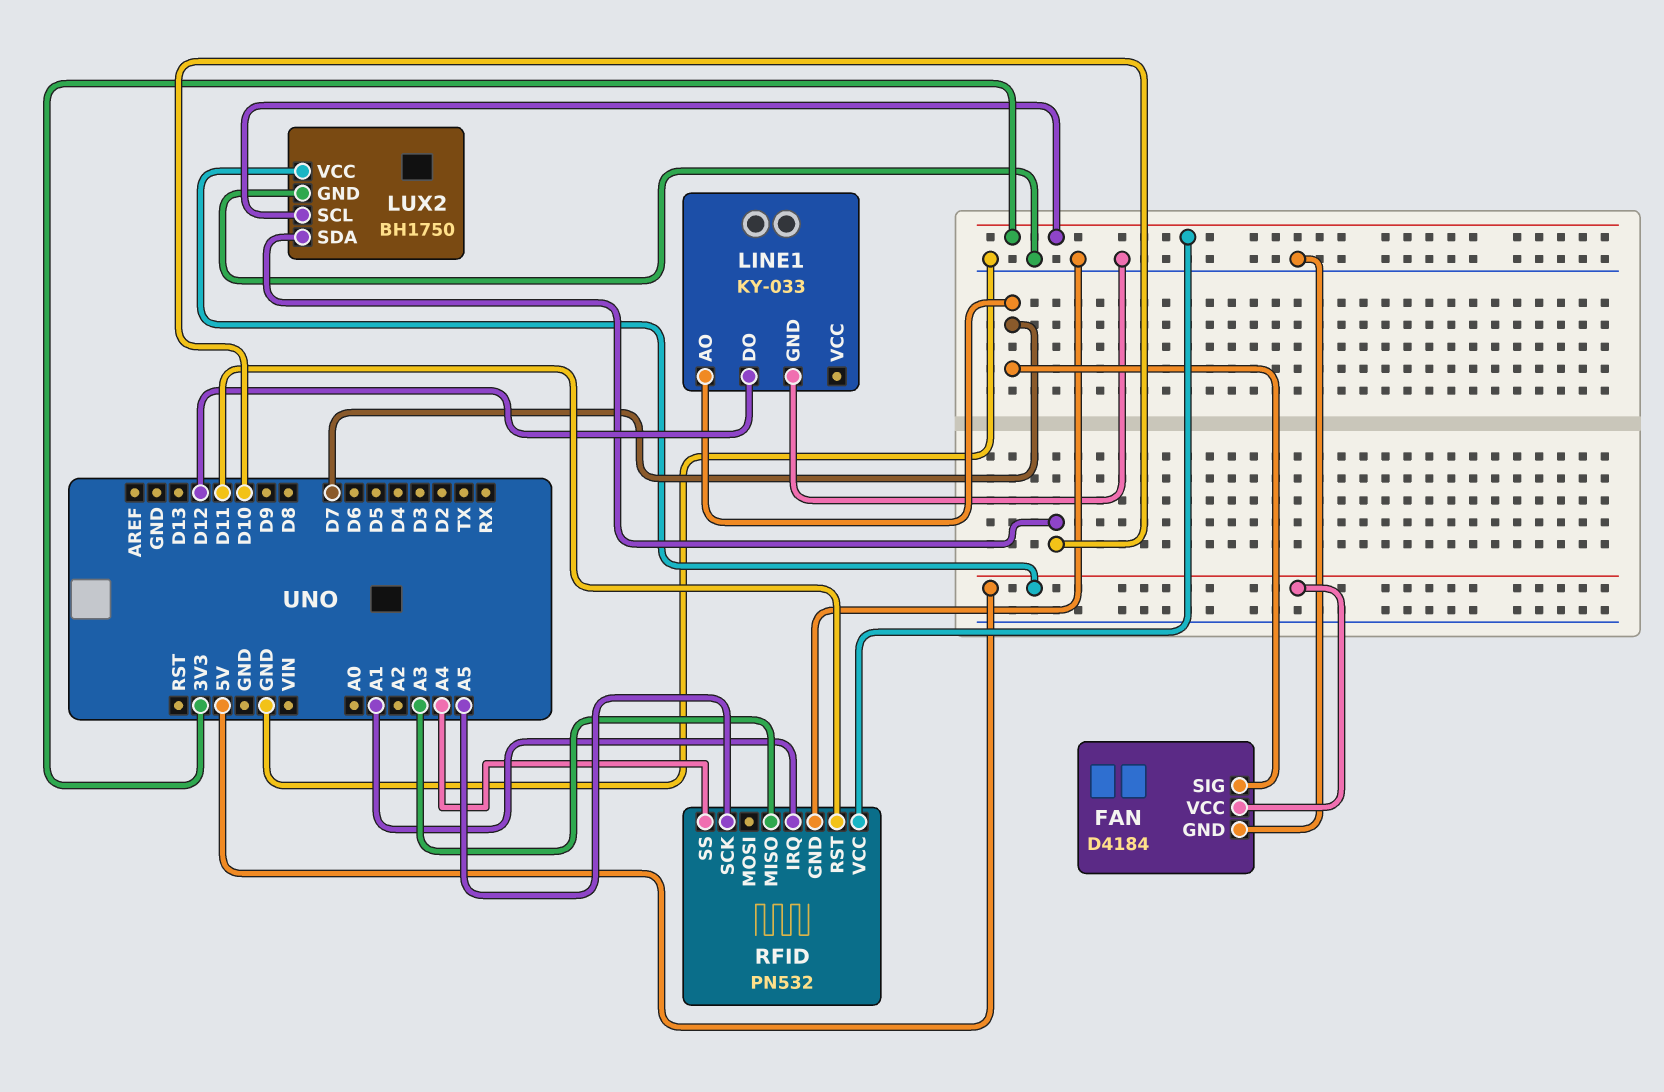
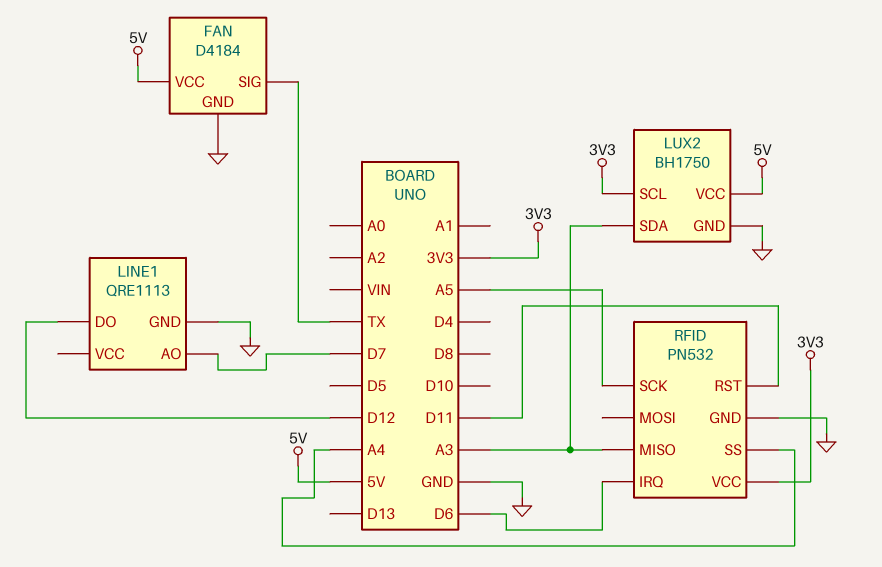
FAN pin SIG: D7 -> TX
LINE1: KY-033 -> QRE1113
LUX2 pin SDA: D10 -> A3
RFID pin IRQ: A1 -> D6

